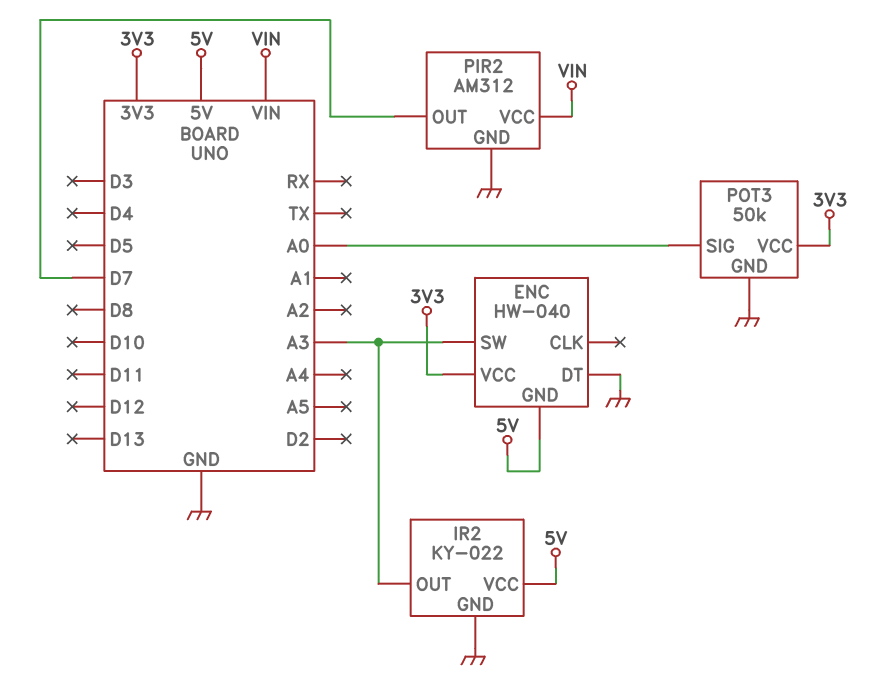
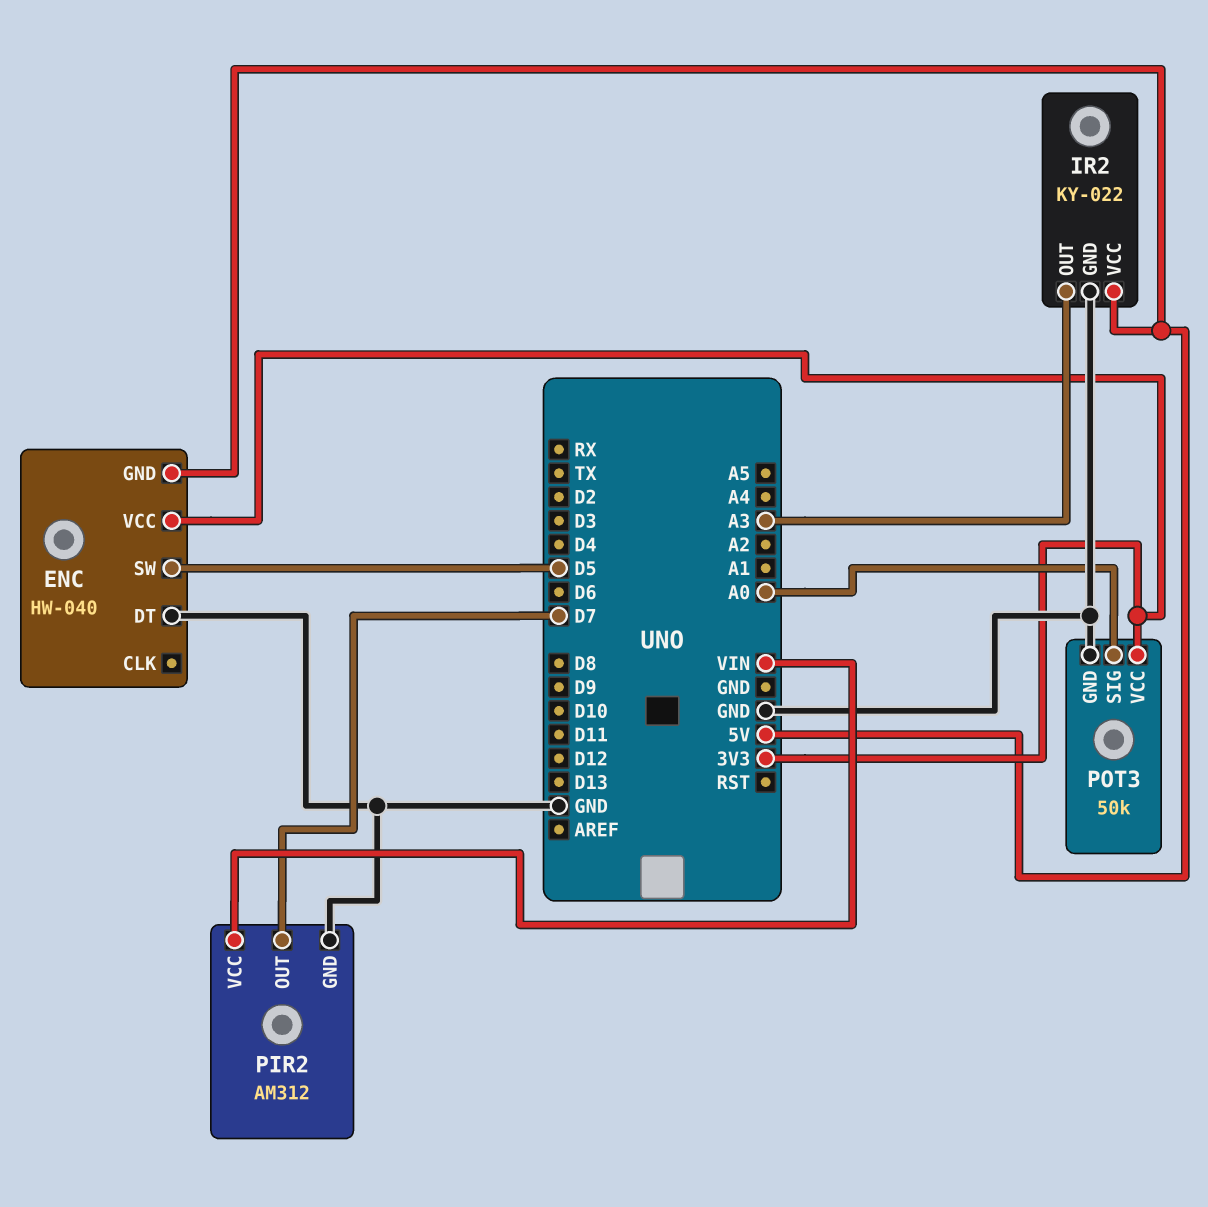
ENC pin SW: A3 -> D5

